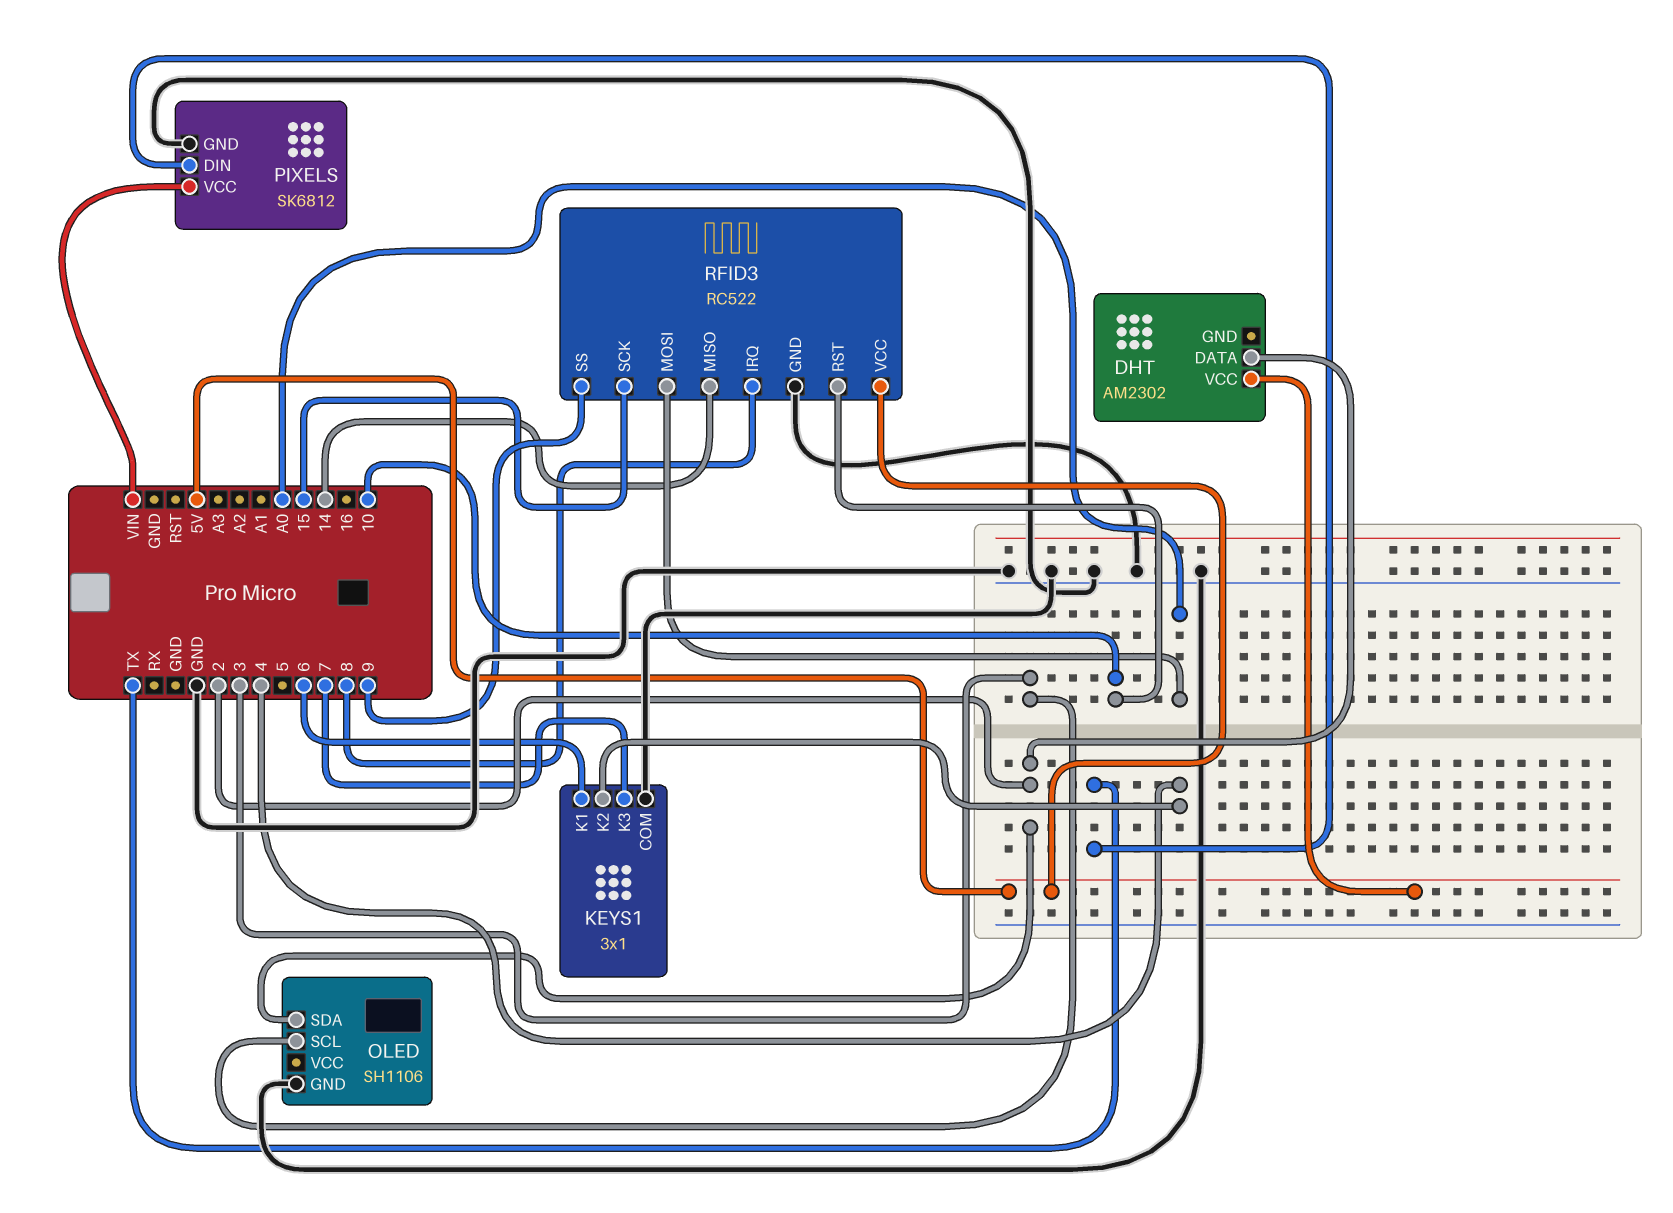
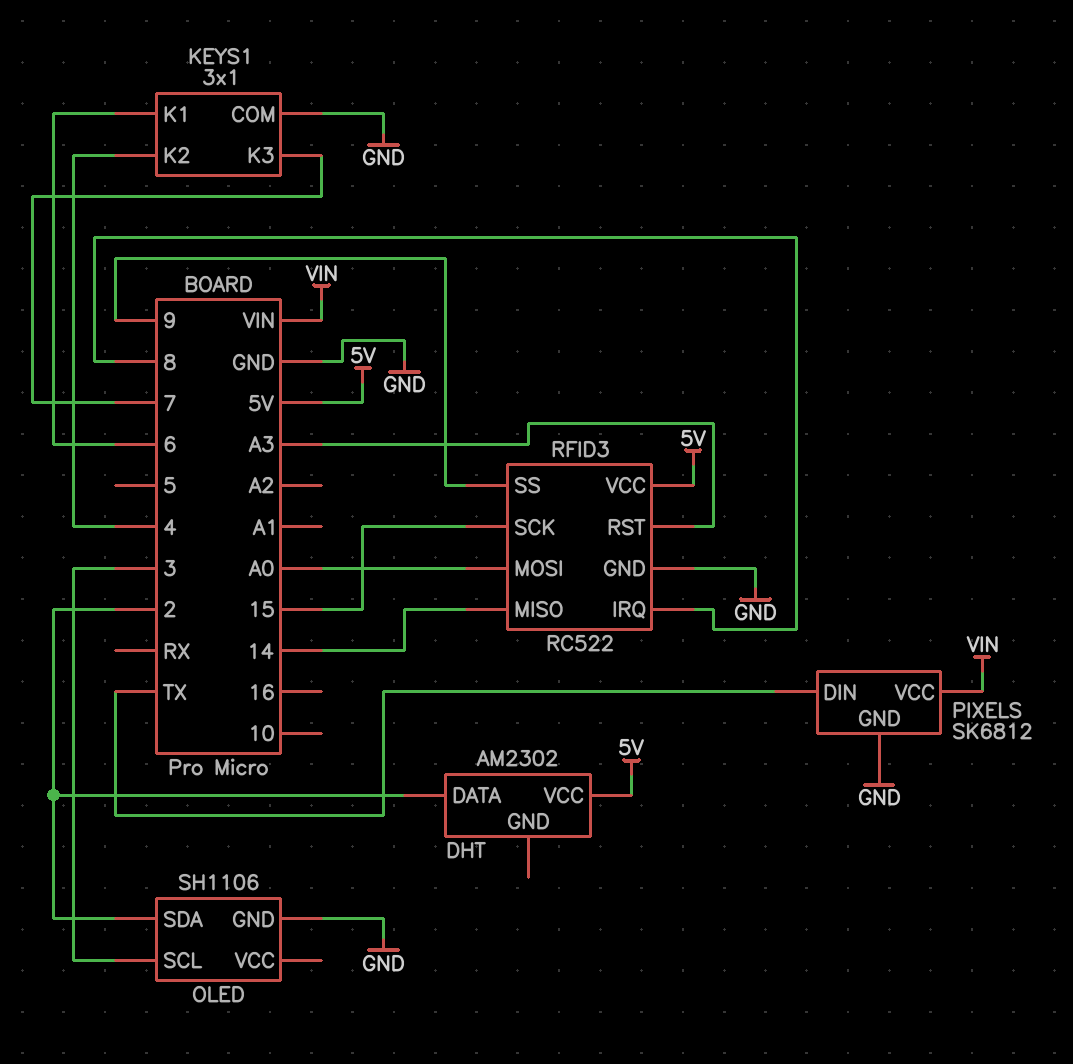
RFID3 pin RST: 10 -> A3

